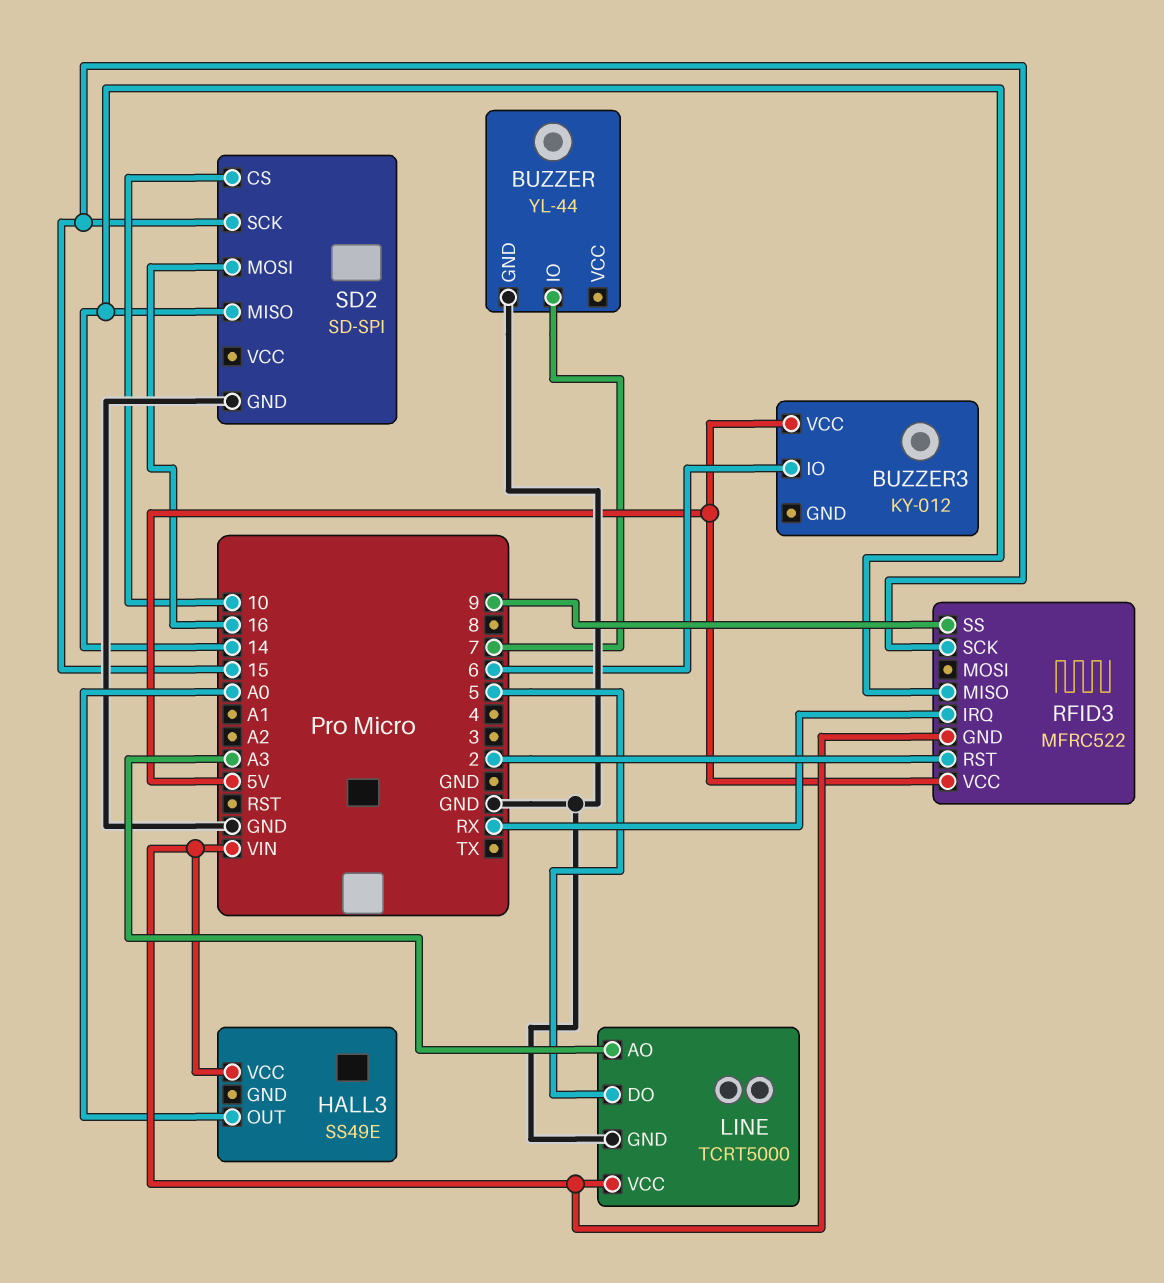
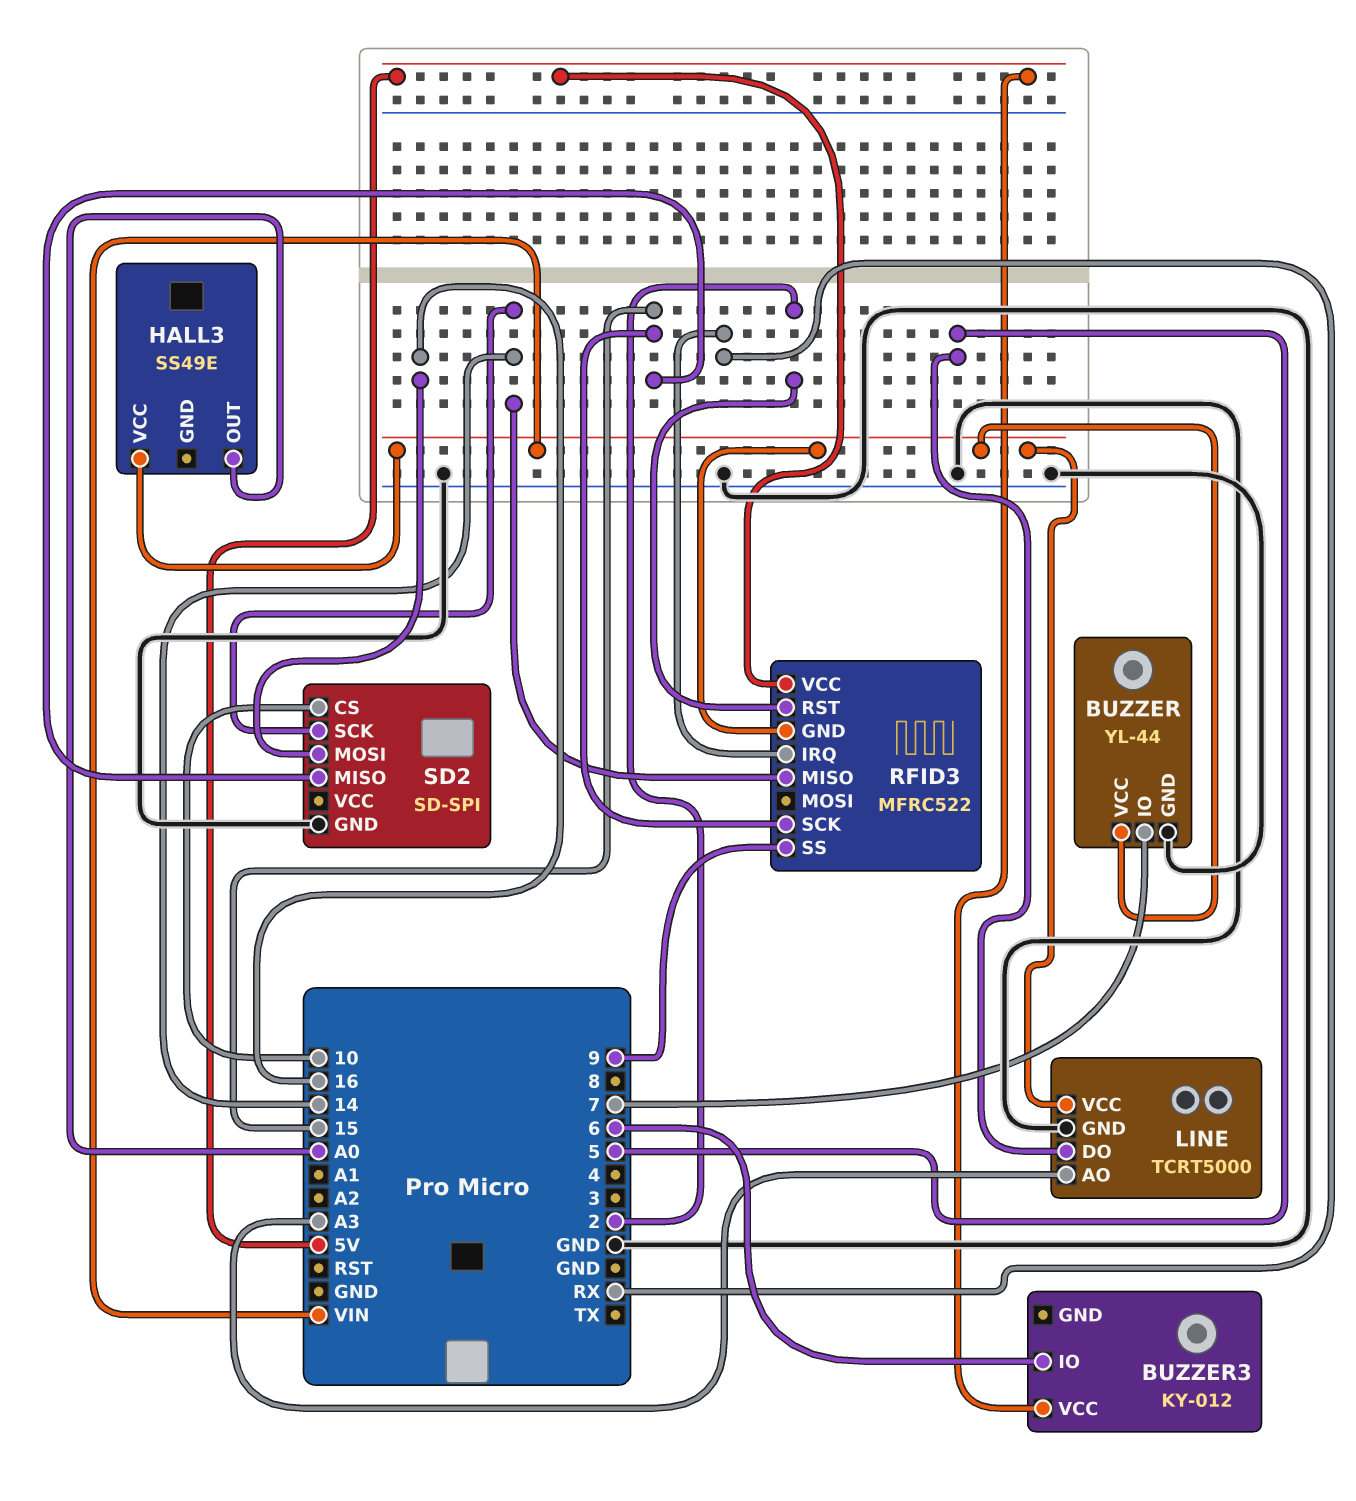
BUZZER pin VCC: none -> VIN
SD2 pin MISO: 14 -> 15
SD2 pin SCK: 15 -> 14

